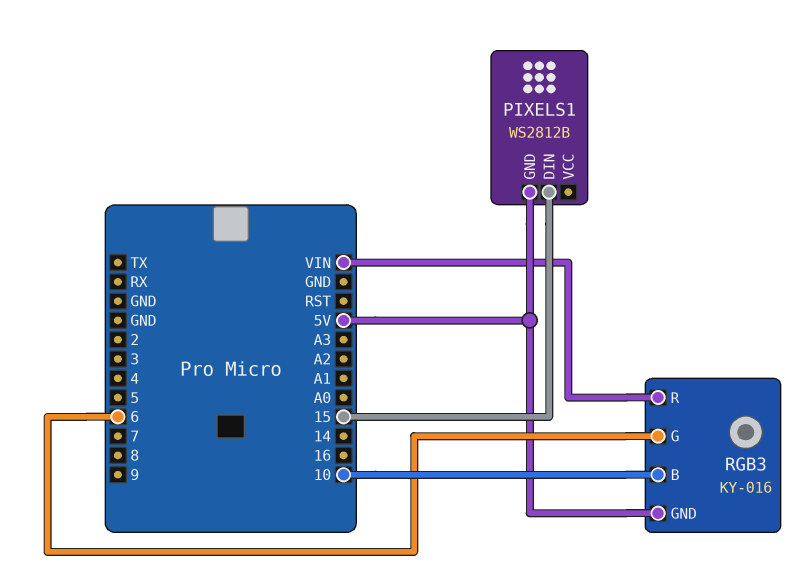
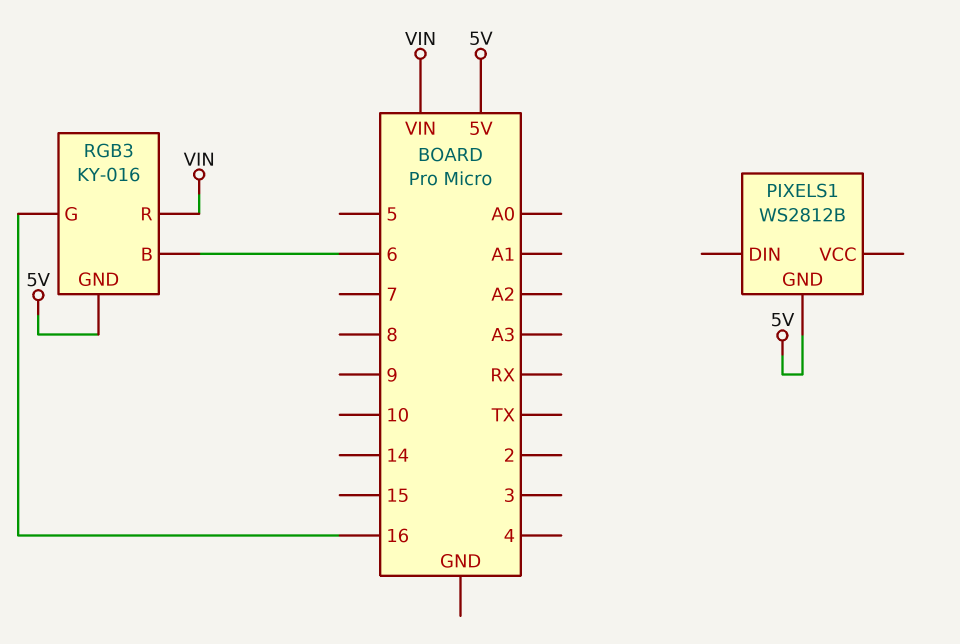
PIXELS1 pin DIN: 15 -> none
RGB3 pin B: 10 -> 6
RGB3 pin G: 6 -> 16

